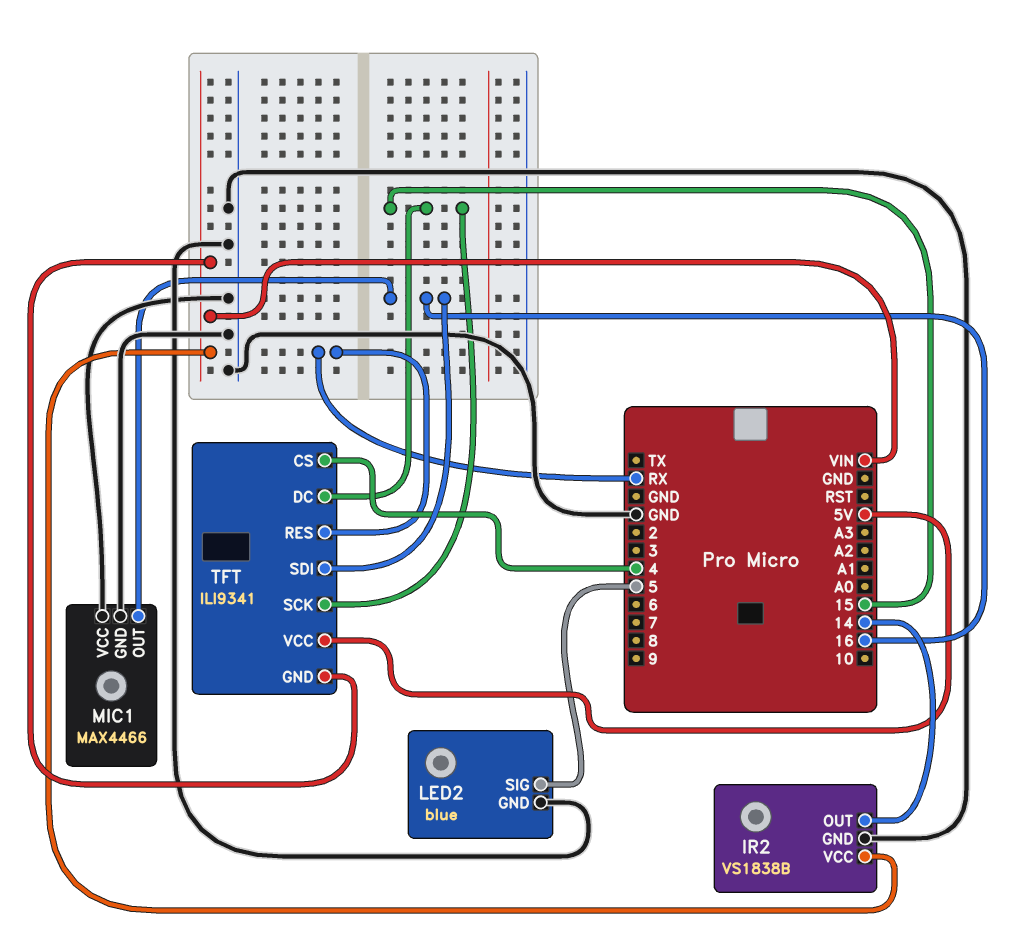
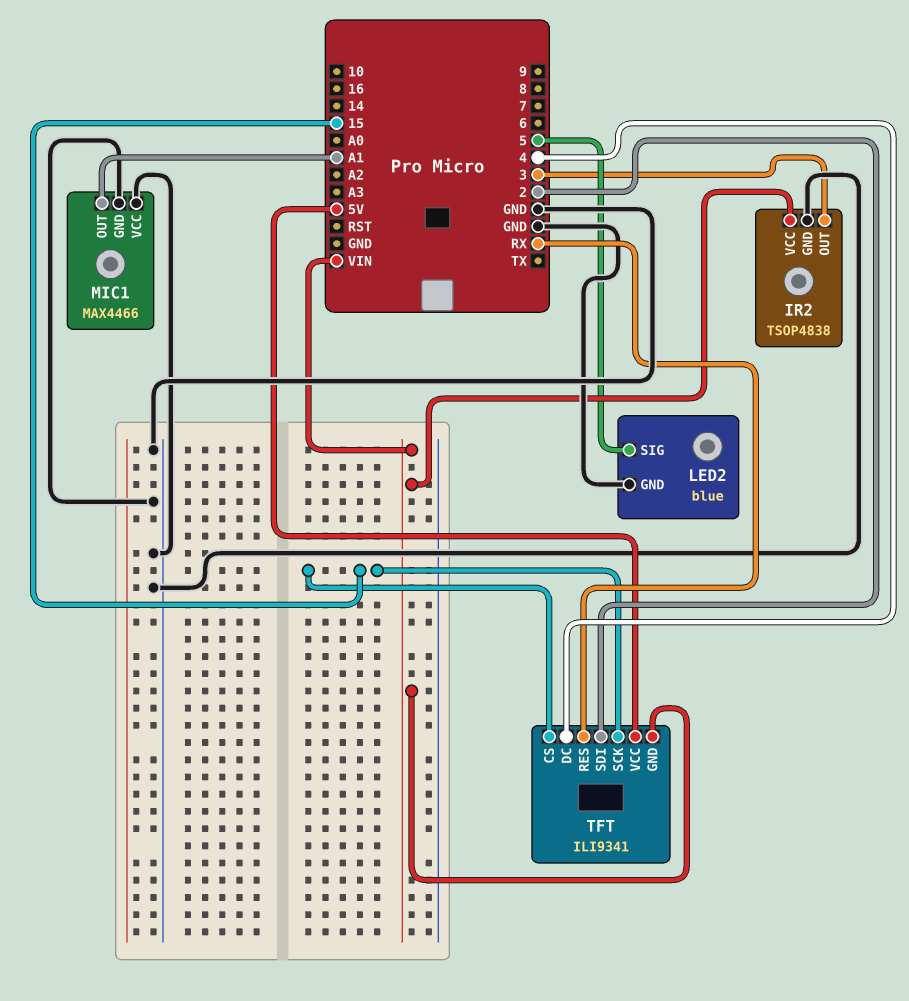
IR2: VS1838B -> TSOP4838
IR2 pin OUT: 14 -> 3
MIC1 pin OUT: 16 -> A1
TFT pin CS: 4 -> 15
TFT pin DC: 15 -> 4
TFT pin SDI: 16 -> 2

